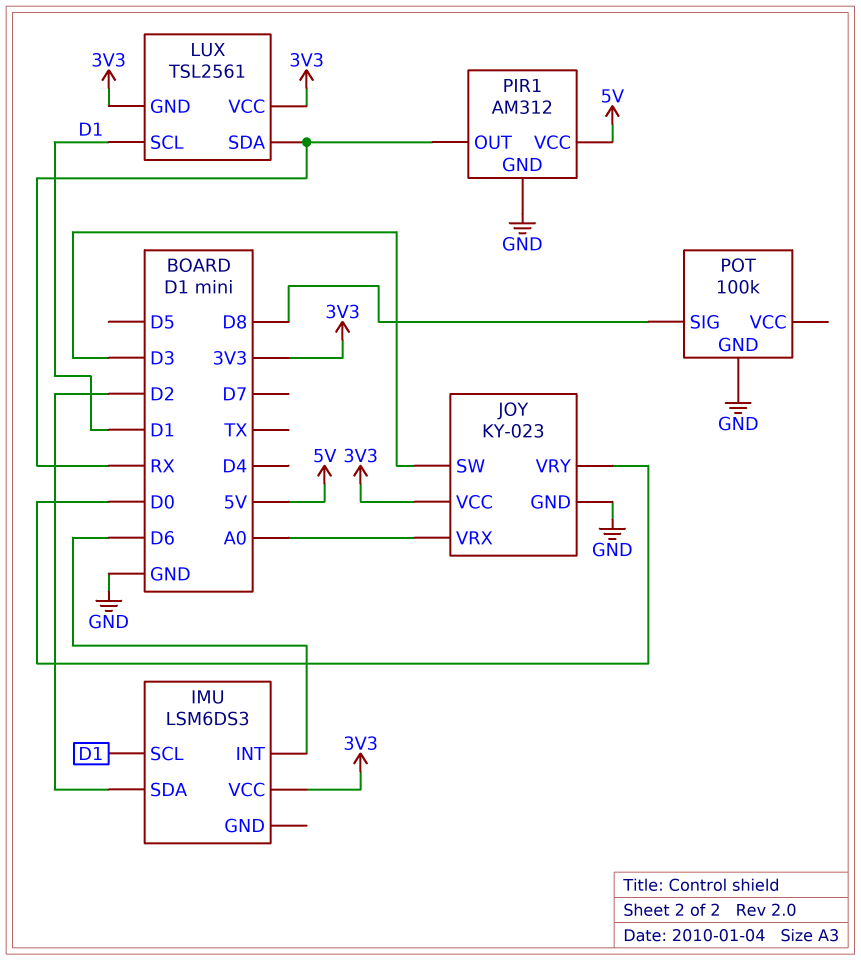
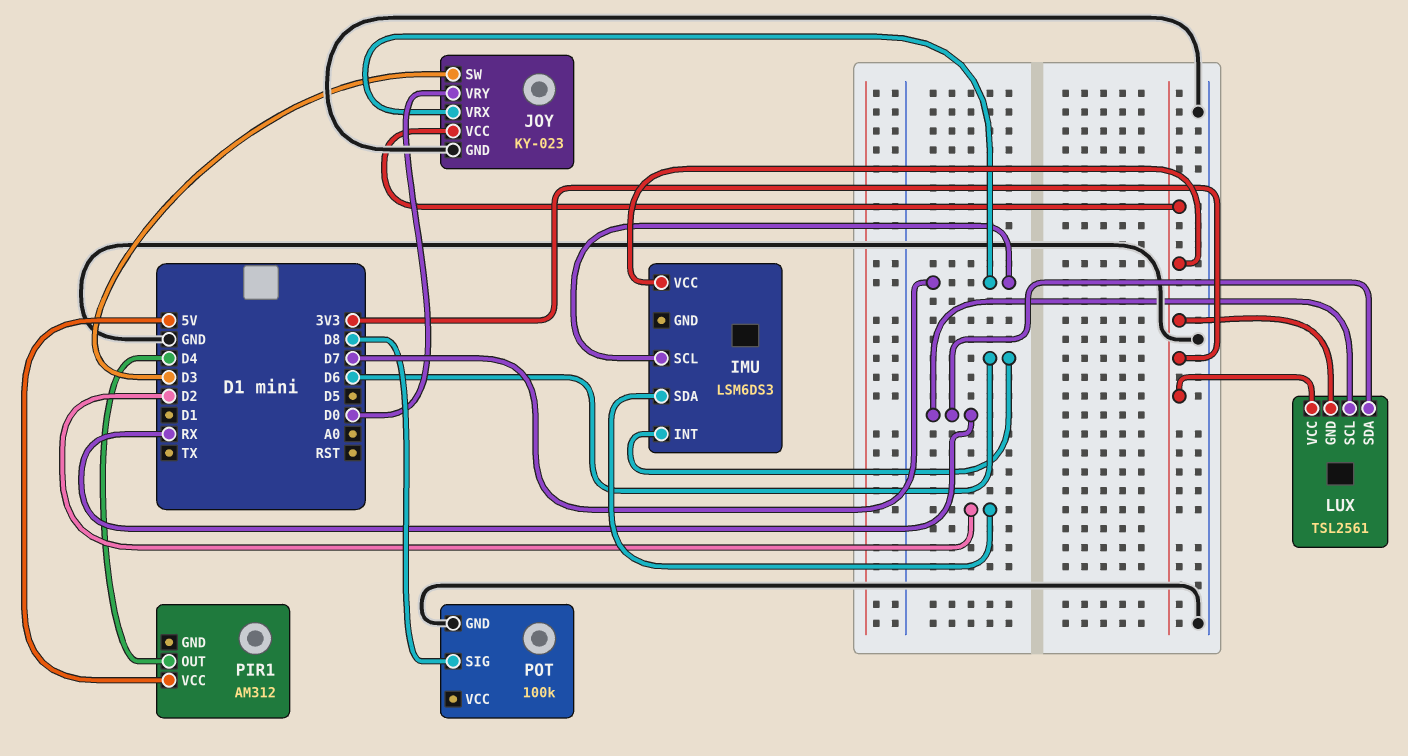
IMU pin SCL: D1 -> D7
JOY pin VRX: A0 -> D7
LUX pin SCL: D1 -> RX
PIR1 pin GND: GND -> none
PIR1 pin OUT: RX -> D4

